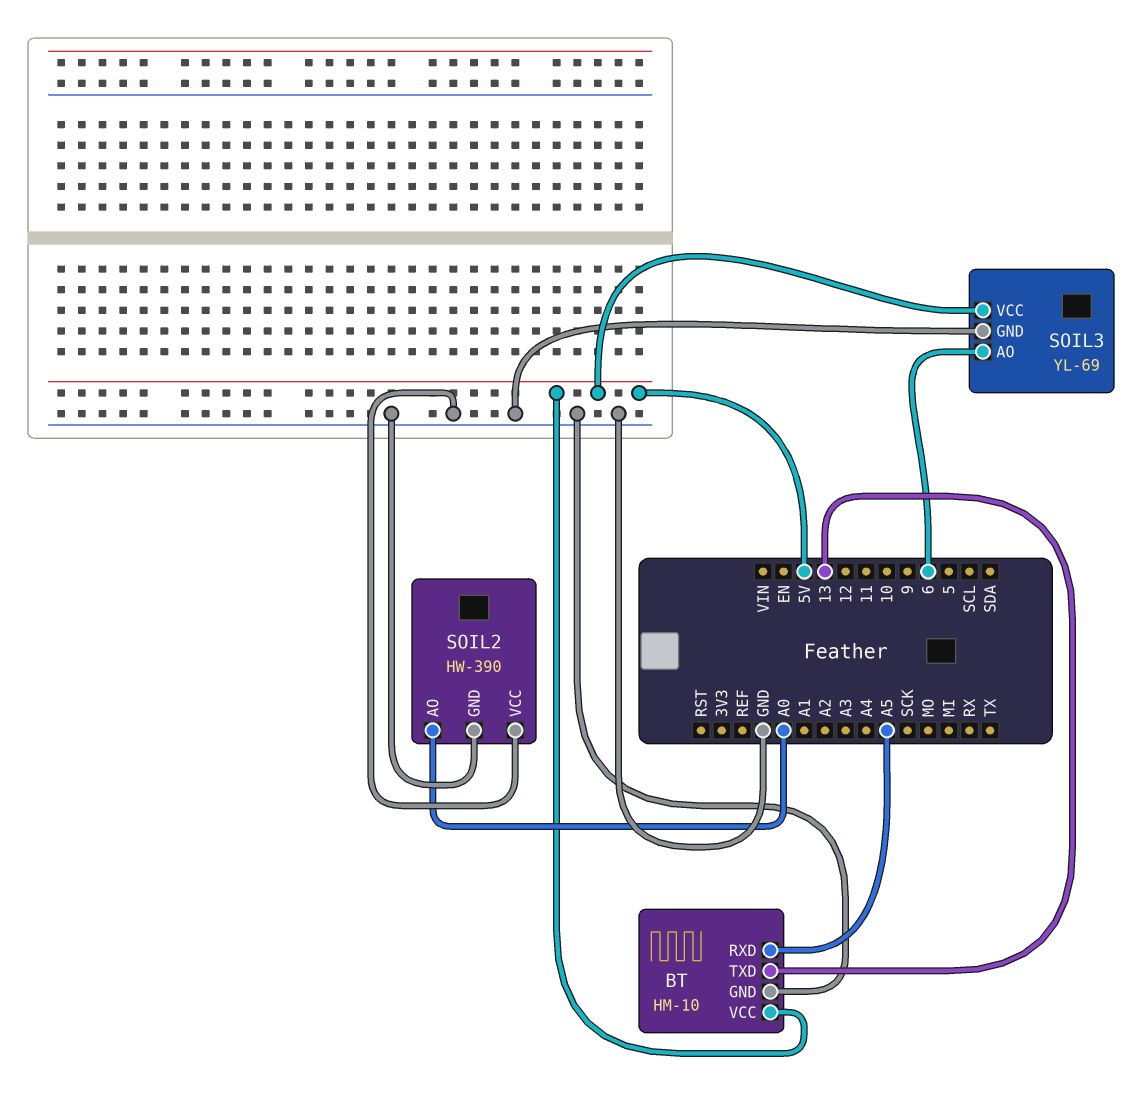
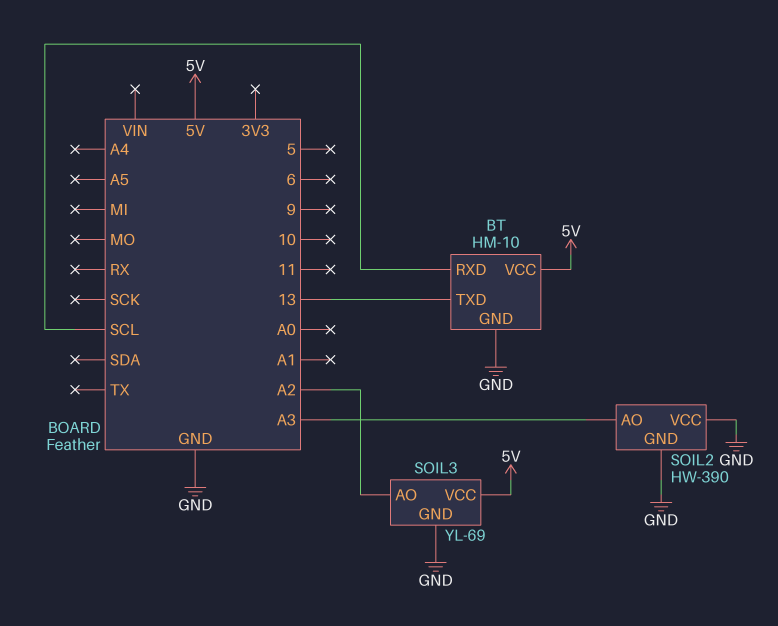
BT pin RXD: A5 -> SCL
SOIL2 pin AO: A0 -> A3
SOIL3 pin AO: 6 -> A2

